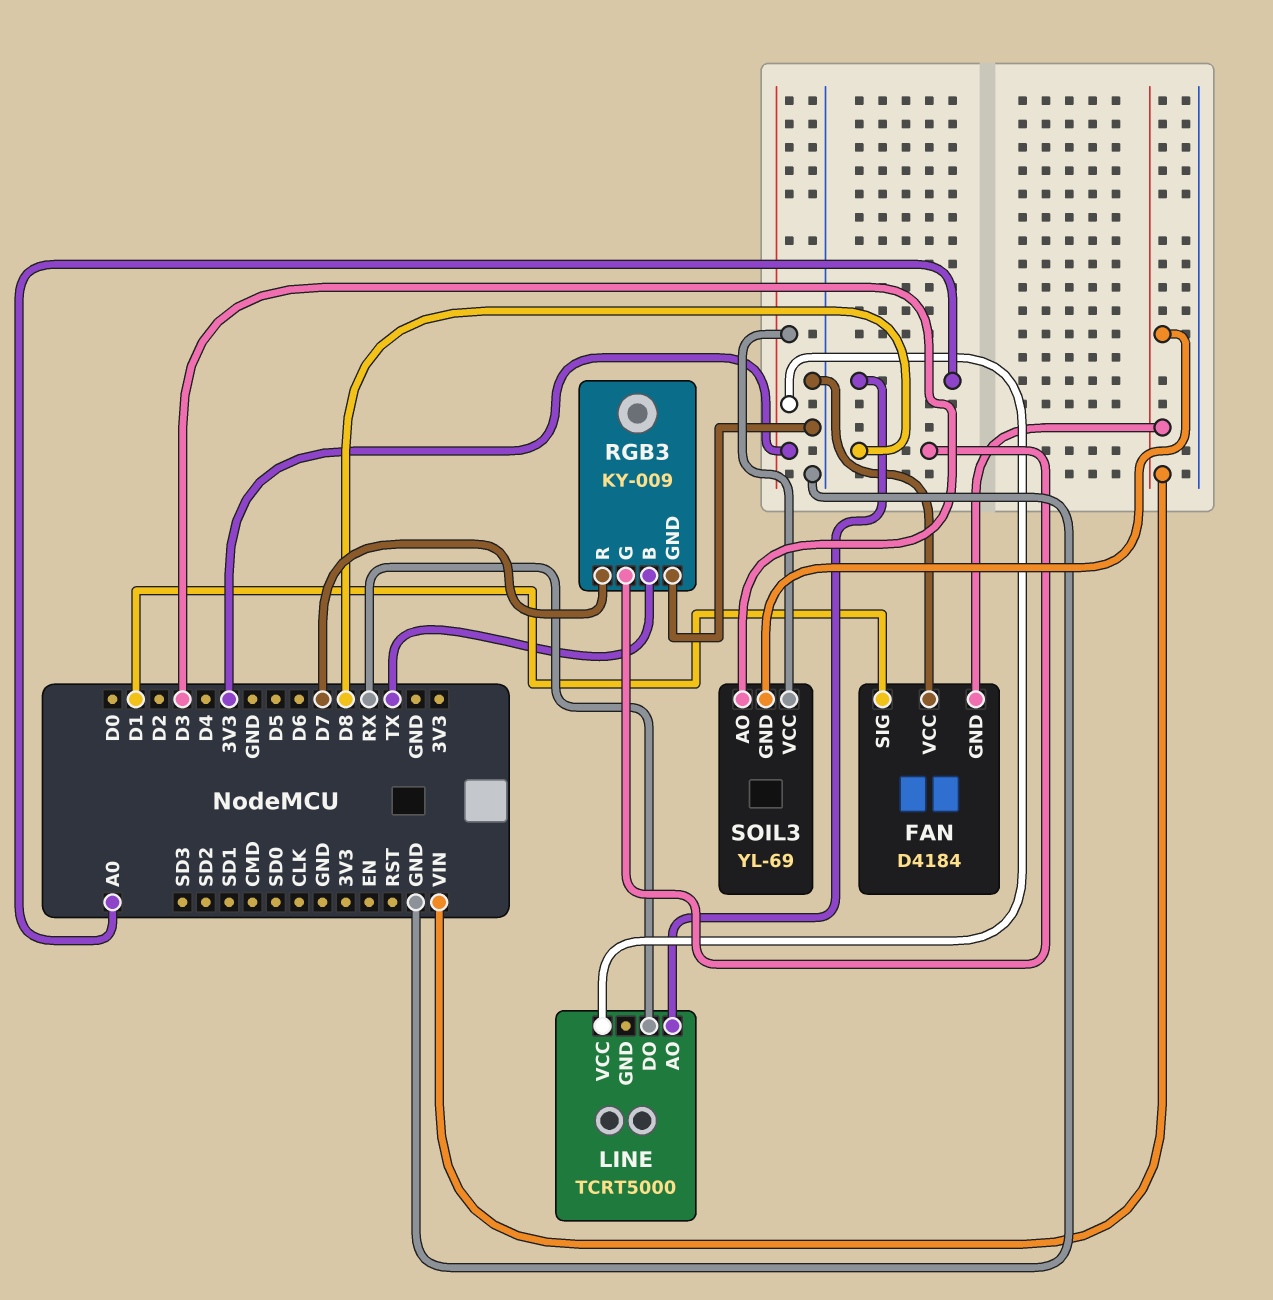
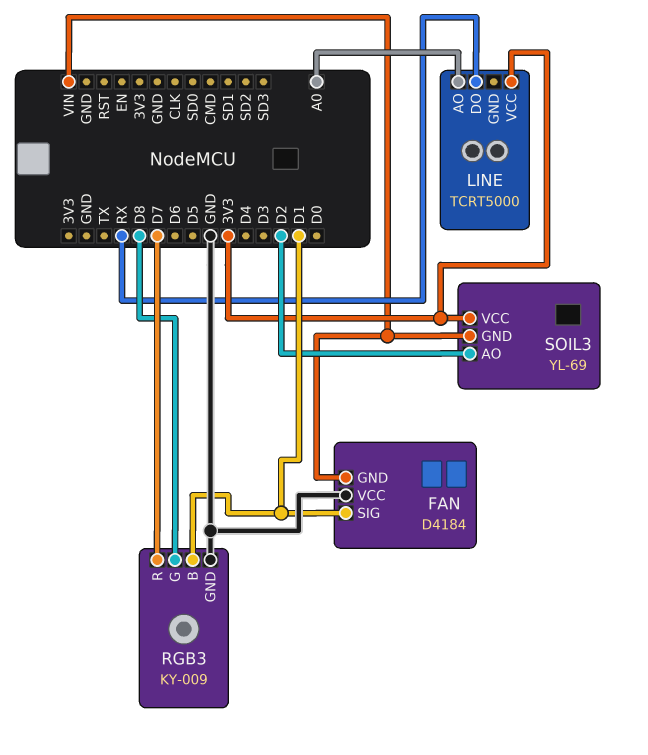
RGB3 pin B: TX -> D1
SOIL3 pin AO: D3 -> D2

